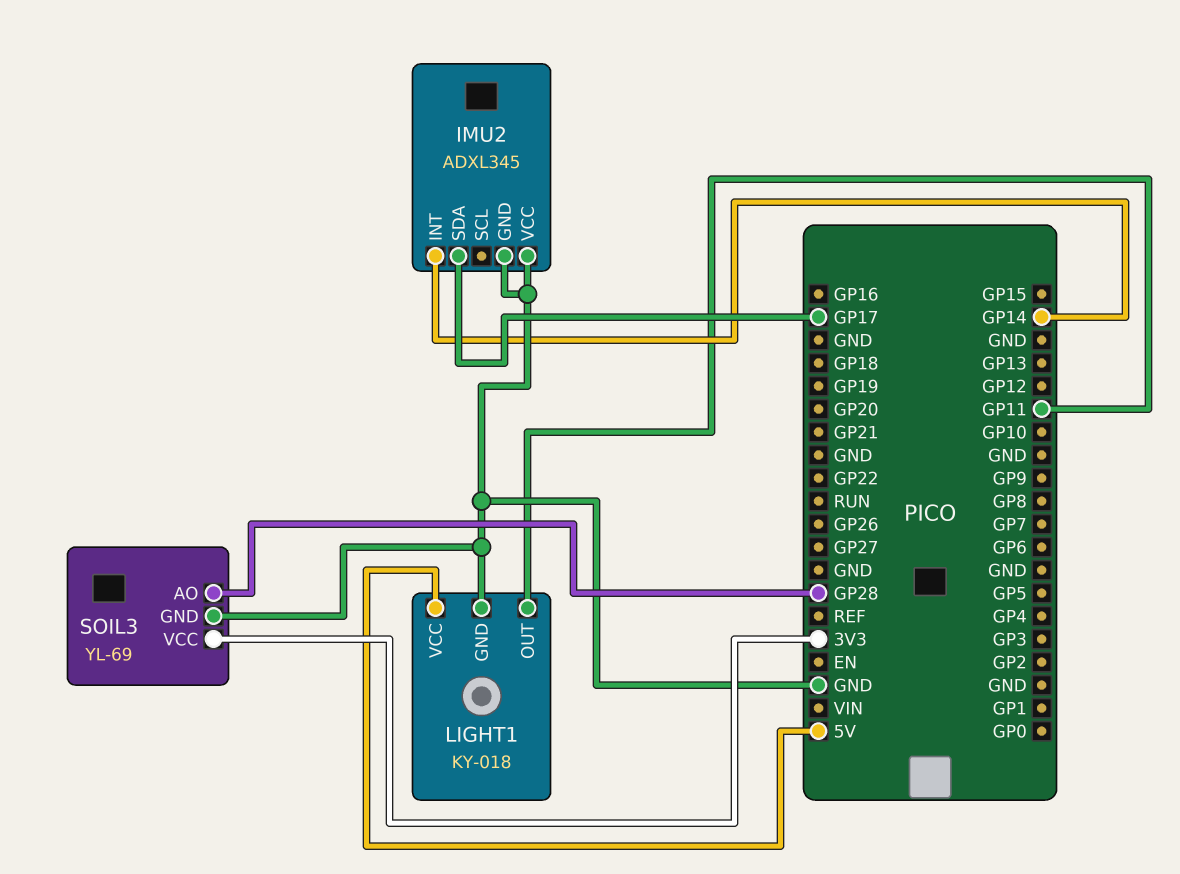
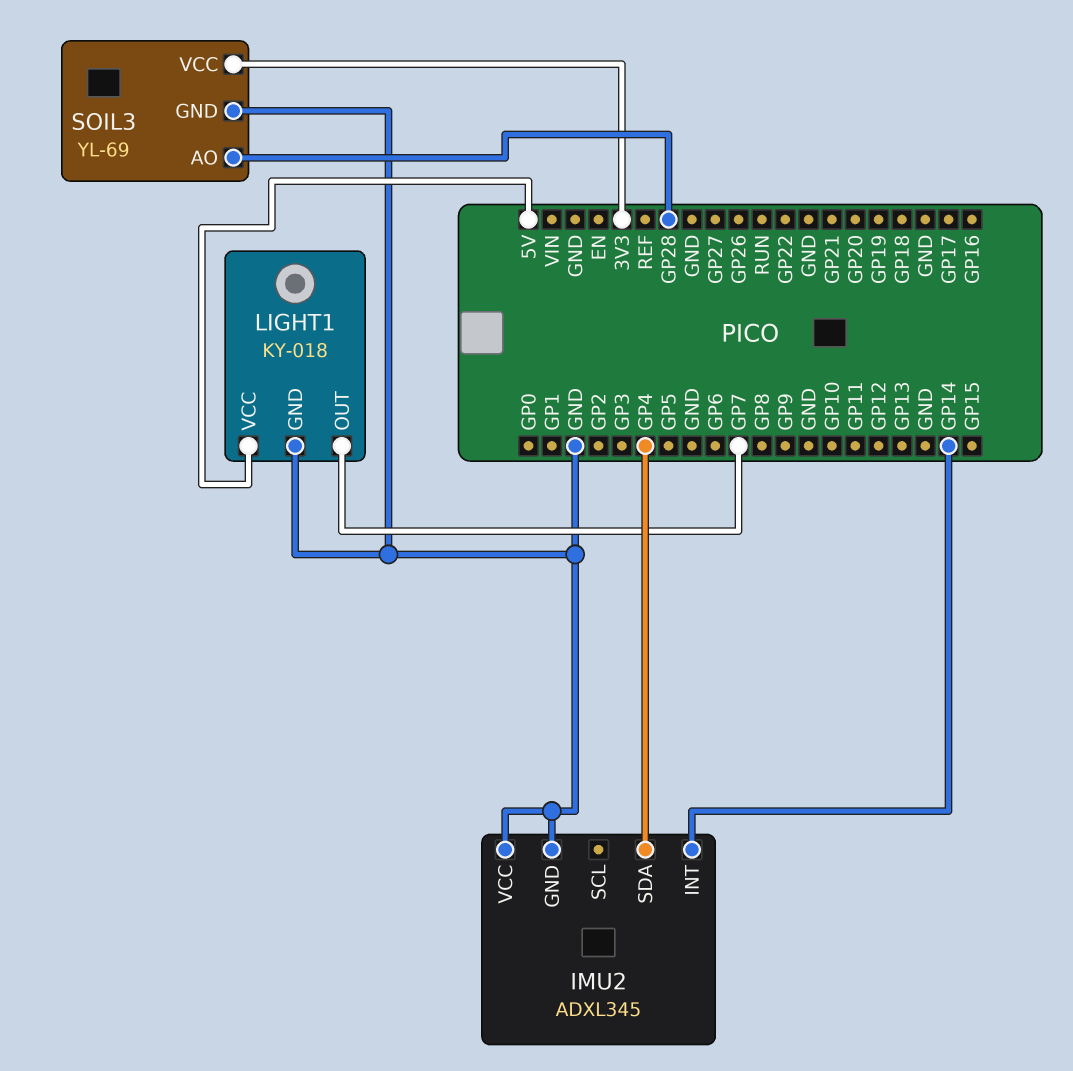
IMU2 pin SDA: GP17 -> GP4
LIGHT1 pin OUT: GP11 -> GP7

